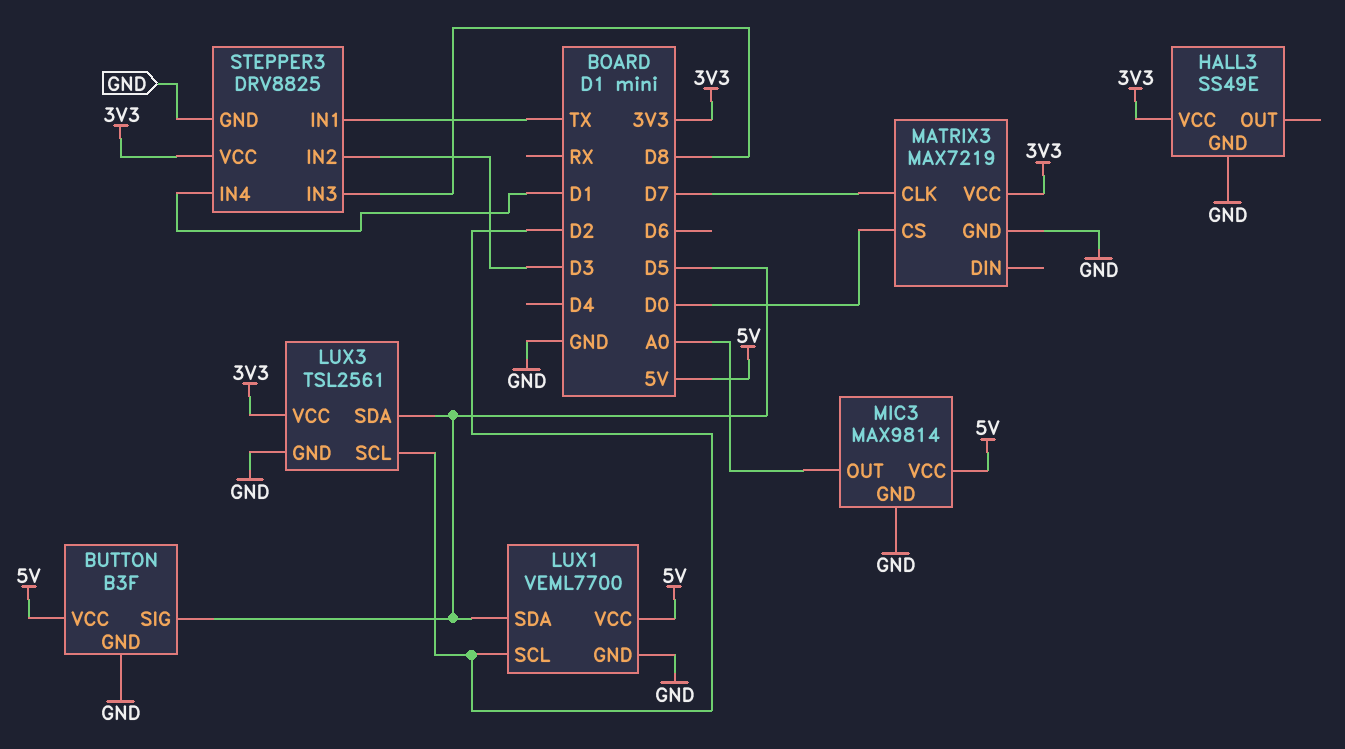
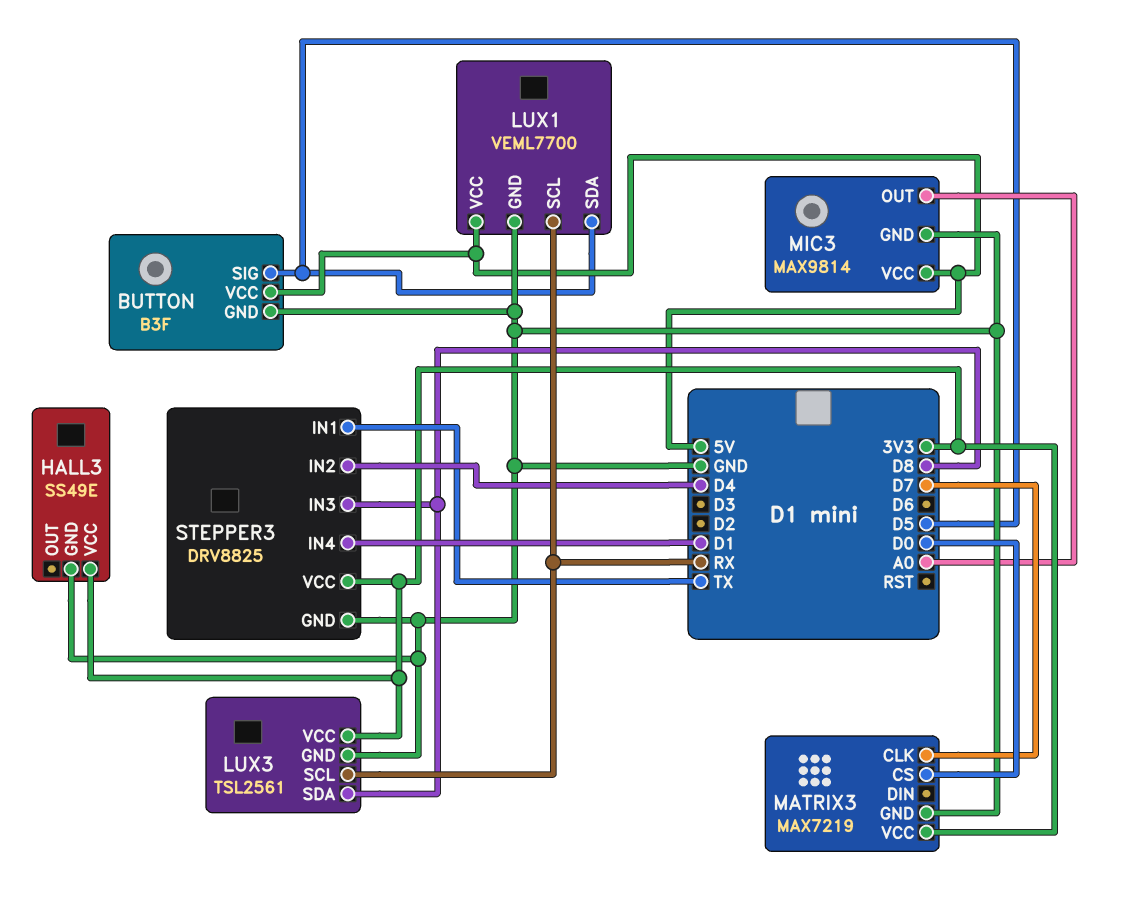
LUX1 pin SCL: D2 -> RX
LUX3 pin SCL: D2 -> RX
LUX3 pin SDA: D5 -> D8
STEPPER3 pin IN2: D3 -> D4

